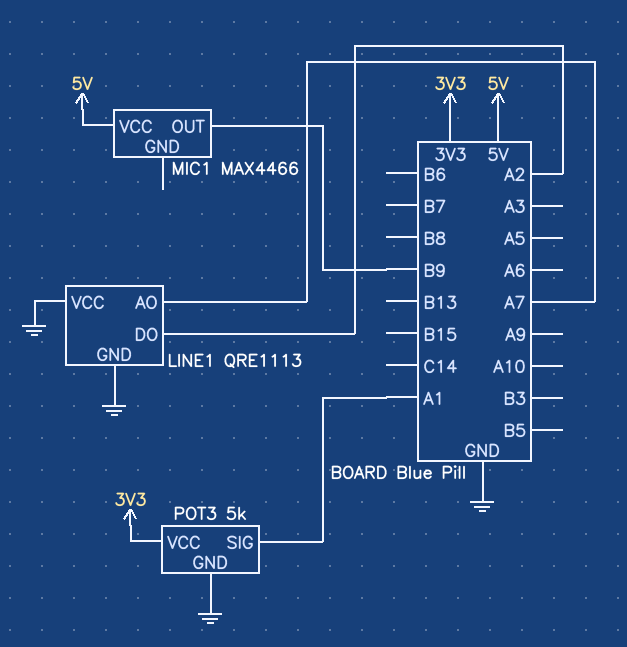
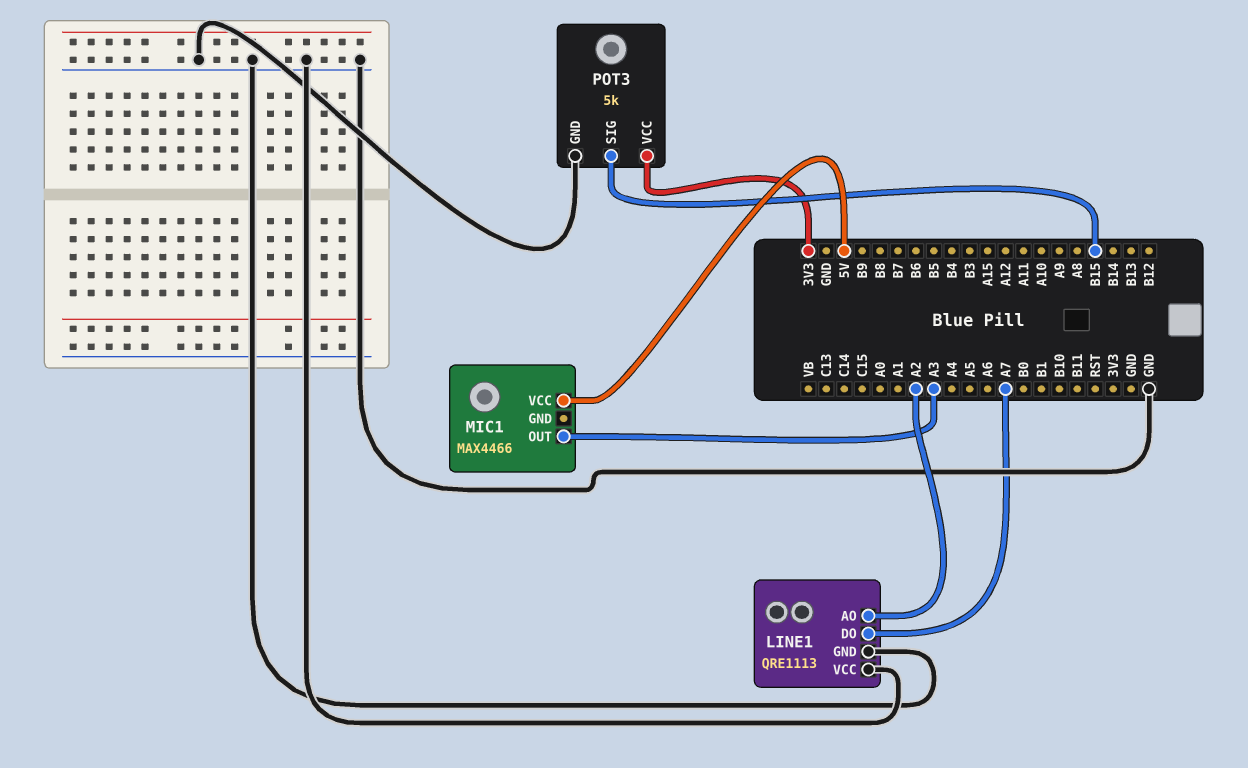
LINE1 pin AO: A7 -> A2
LINE1 pin DO: A2 -> A7
MIC1 pin OUT: B9 -> A3
POT3 pin SIG: A1 -> B15

